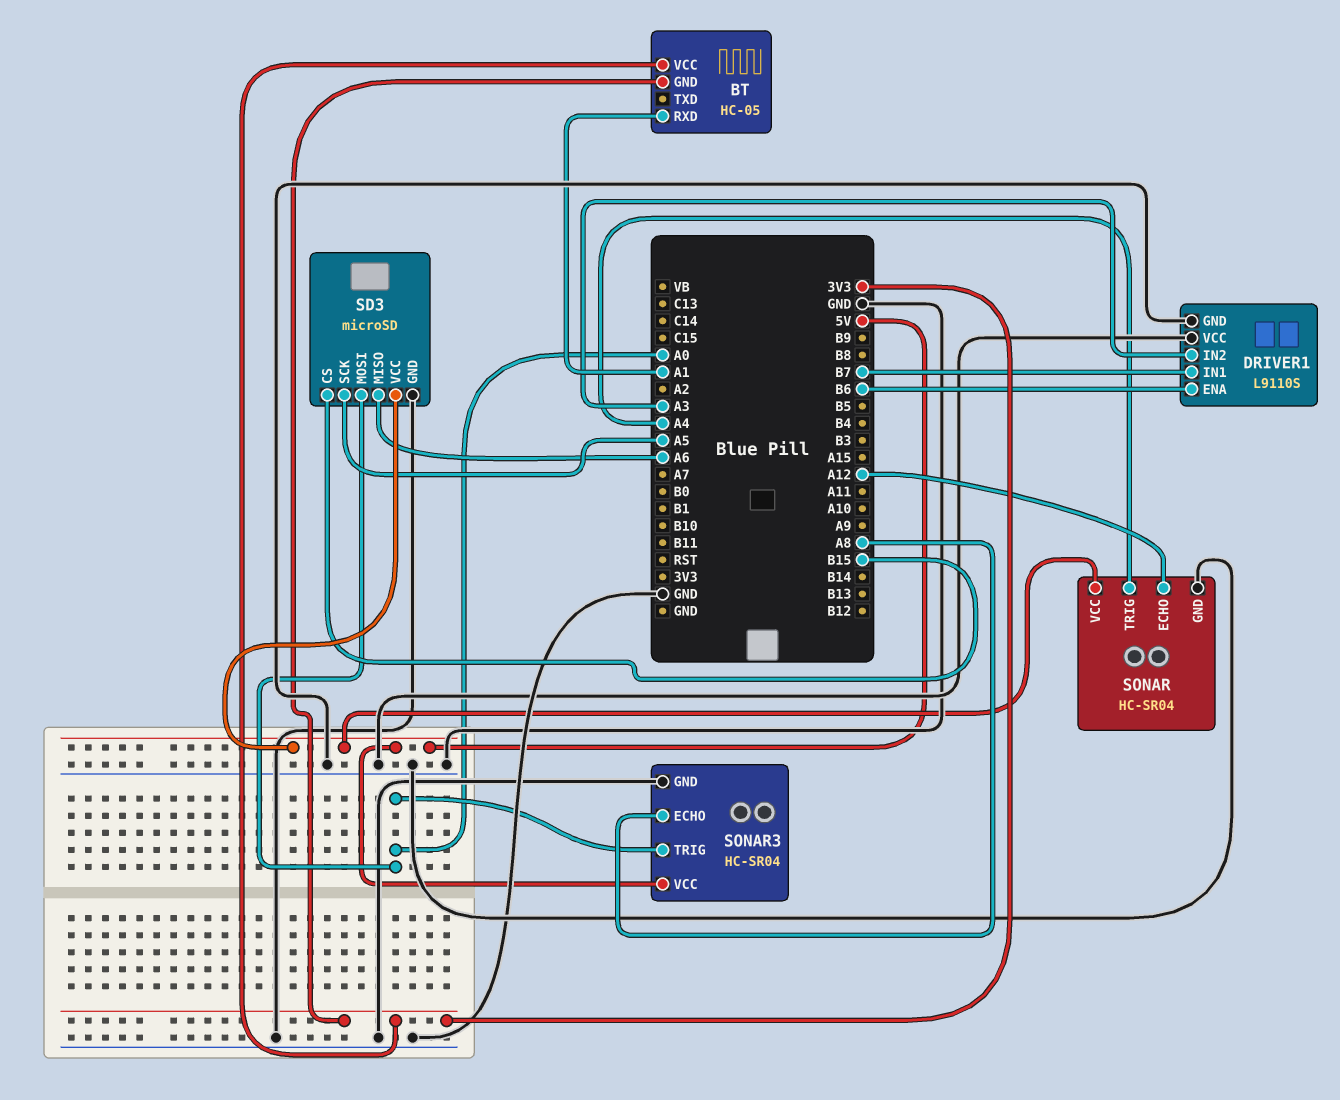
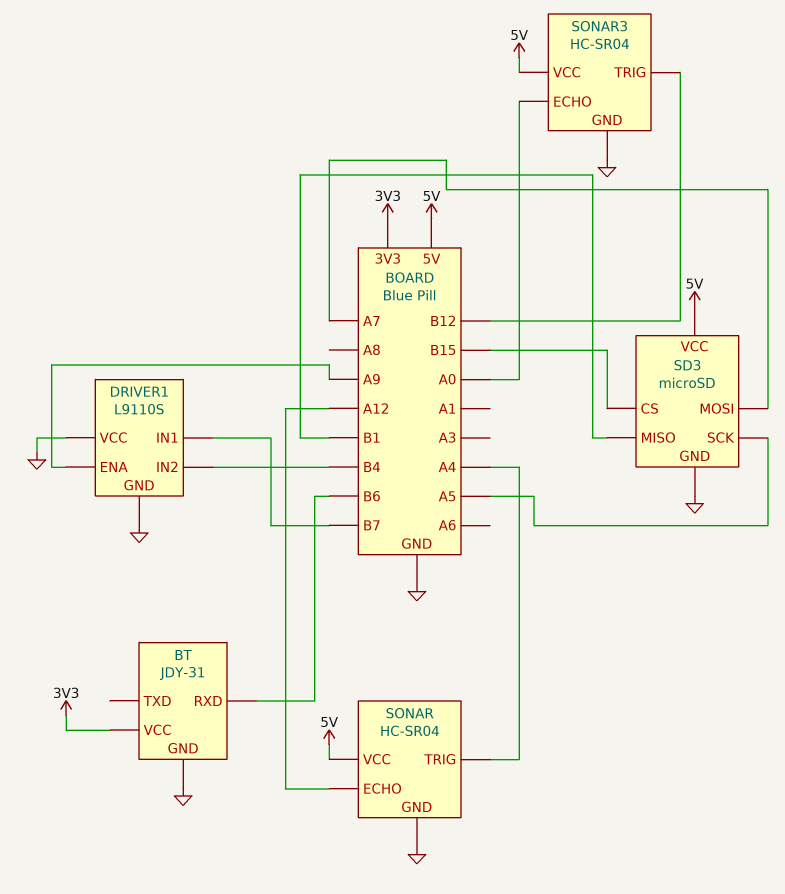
BT: HC-05 -> JDY-31
BT pin GND: 3V3 -> GND
BT pin RXD: A1 -> B6
DRIVER1 pin ENA: B6 -> A9
DRIVER1 pin IN2: A3 -> B4
SD3 pin MISO: A6 -> B1
SD3 pin MOSI: A0 -> A7
SONAR3 pin ECHO: A8 -> A0
SONAR3 pin TRIG: A0 -> B12

